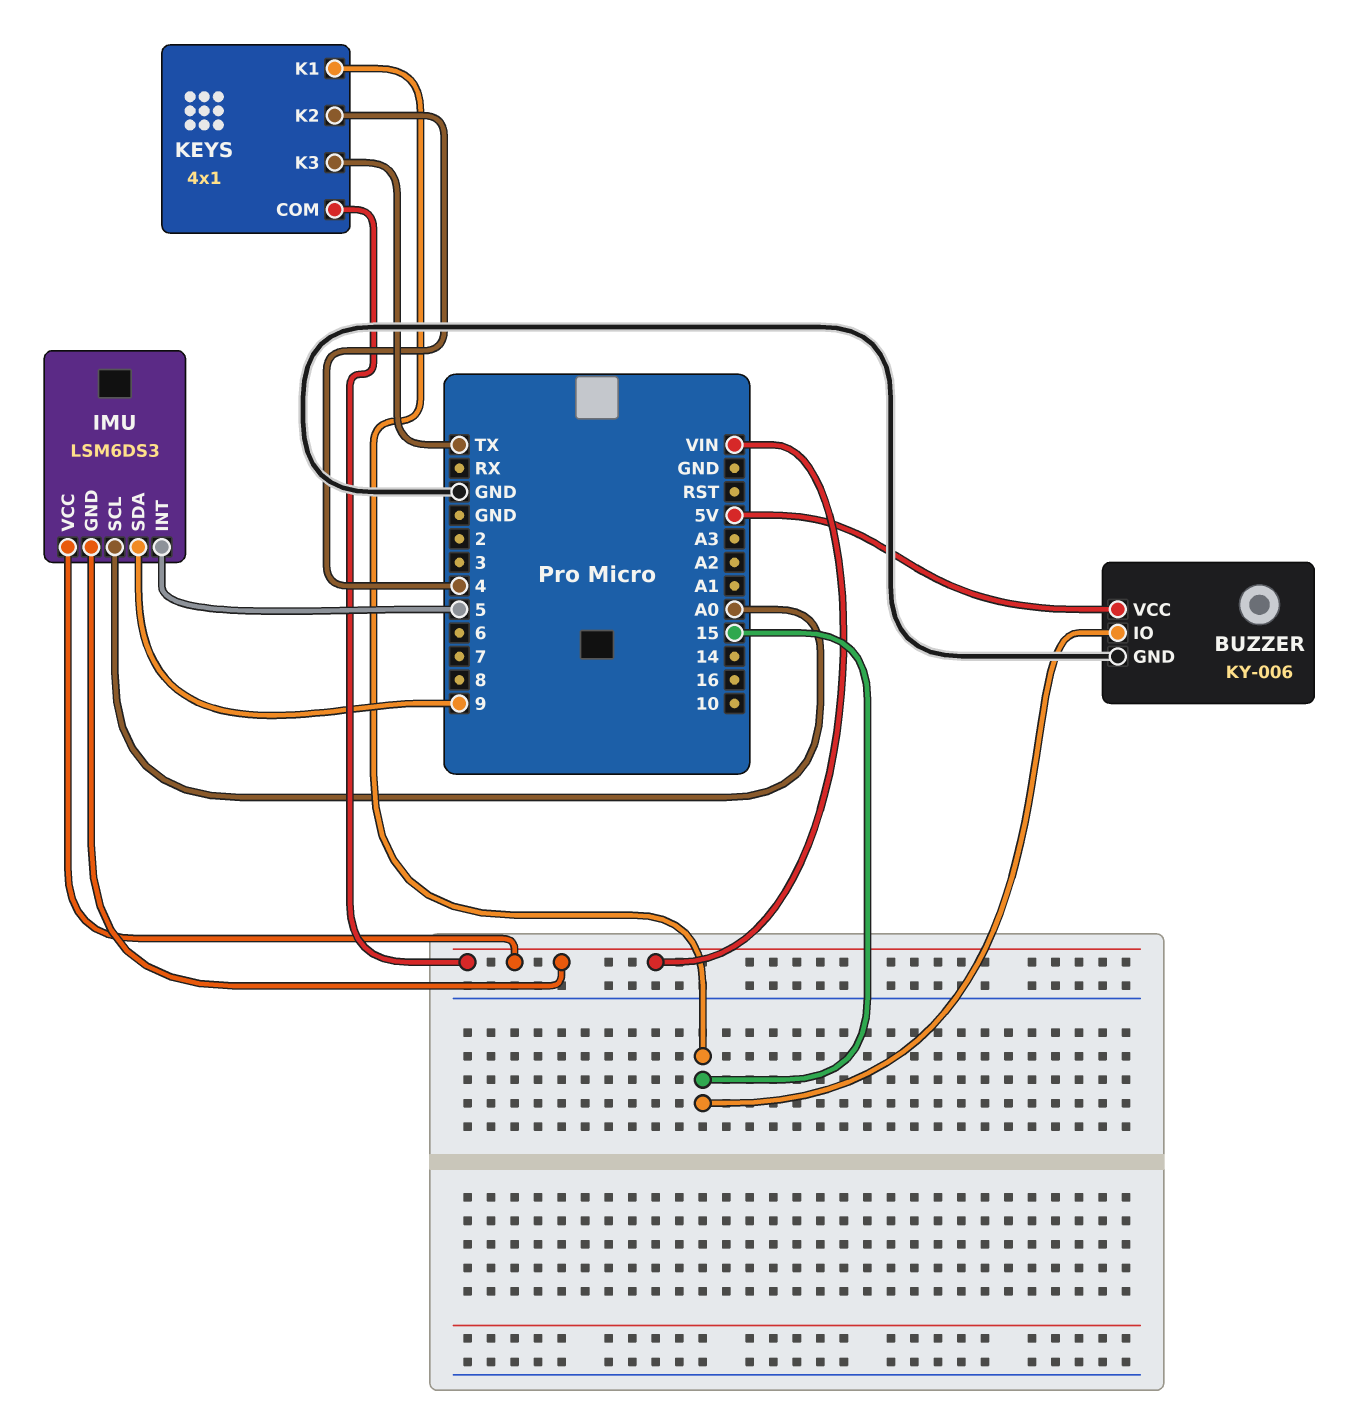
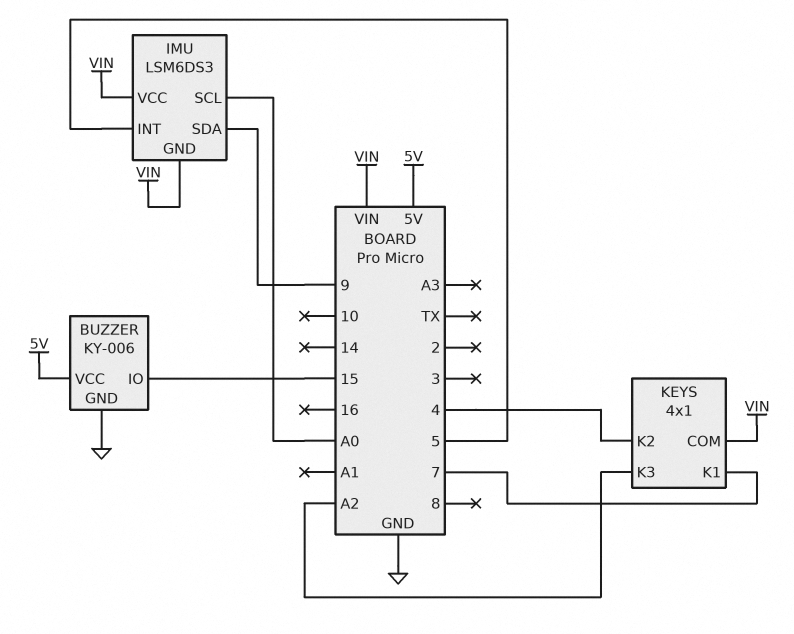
KEYS pin K1: 15 -> 7
KEYS pin K3: TX -> A2

